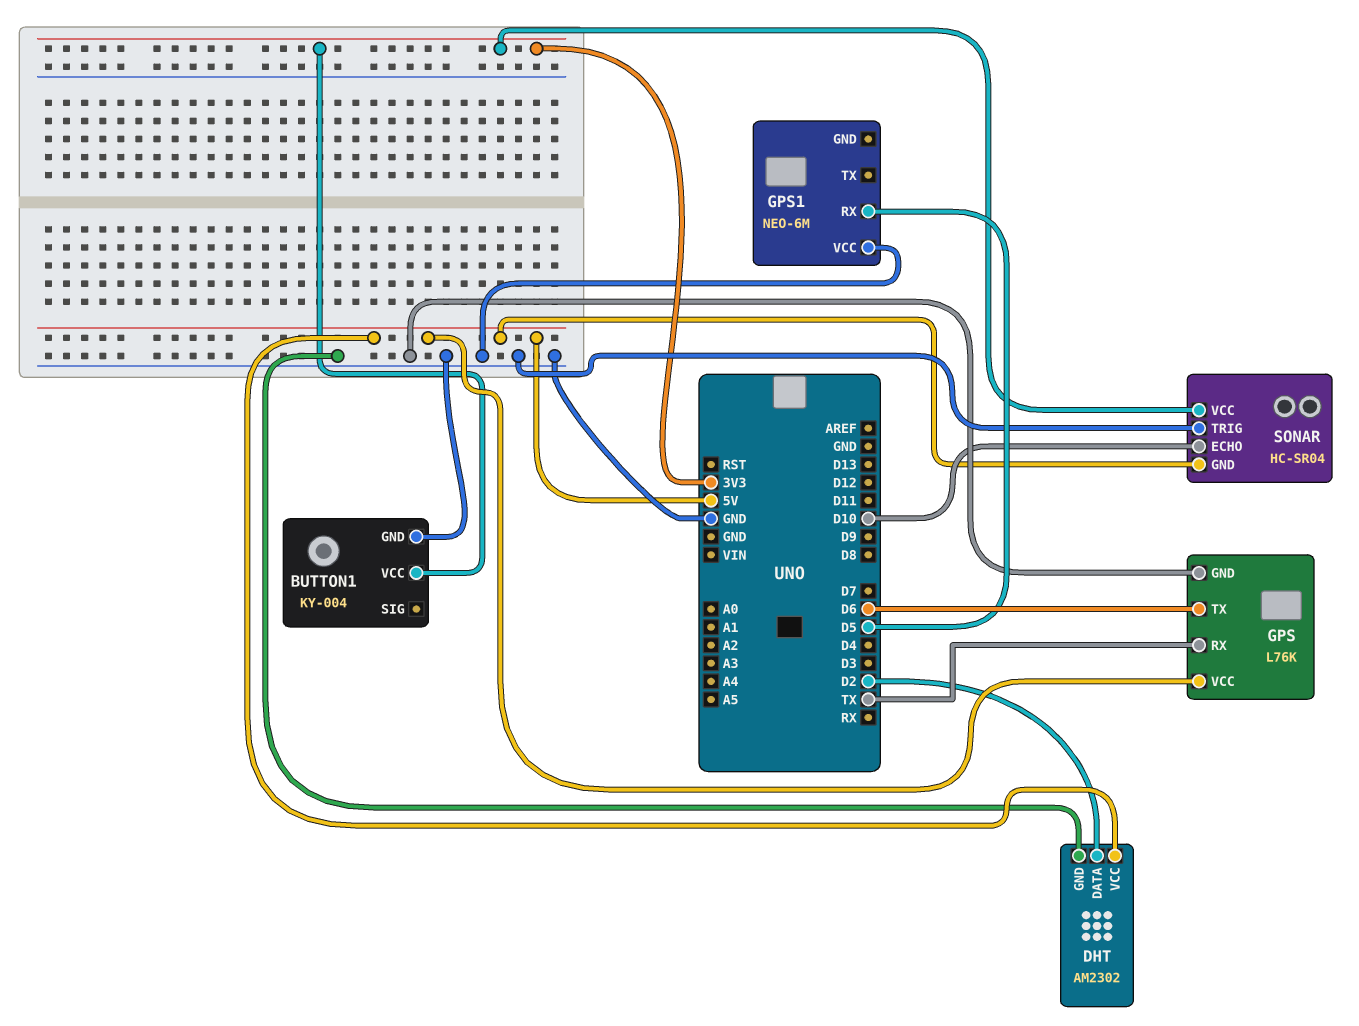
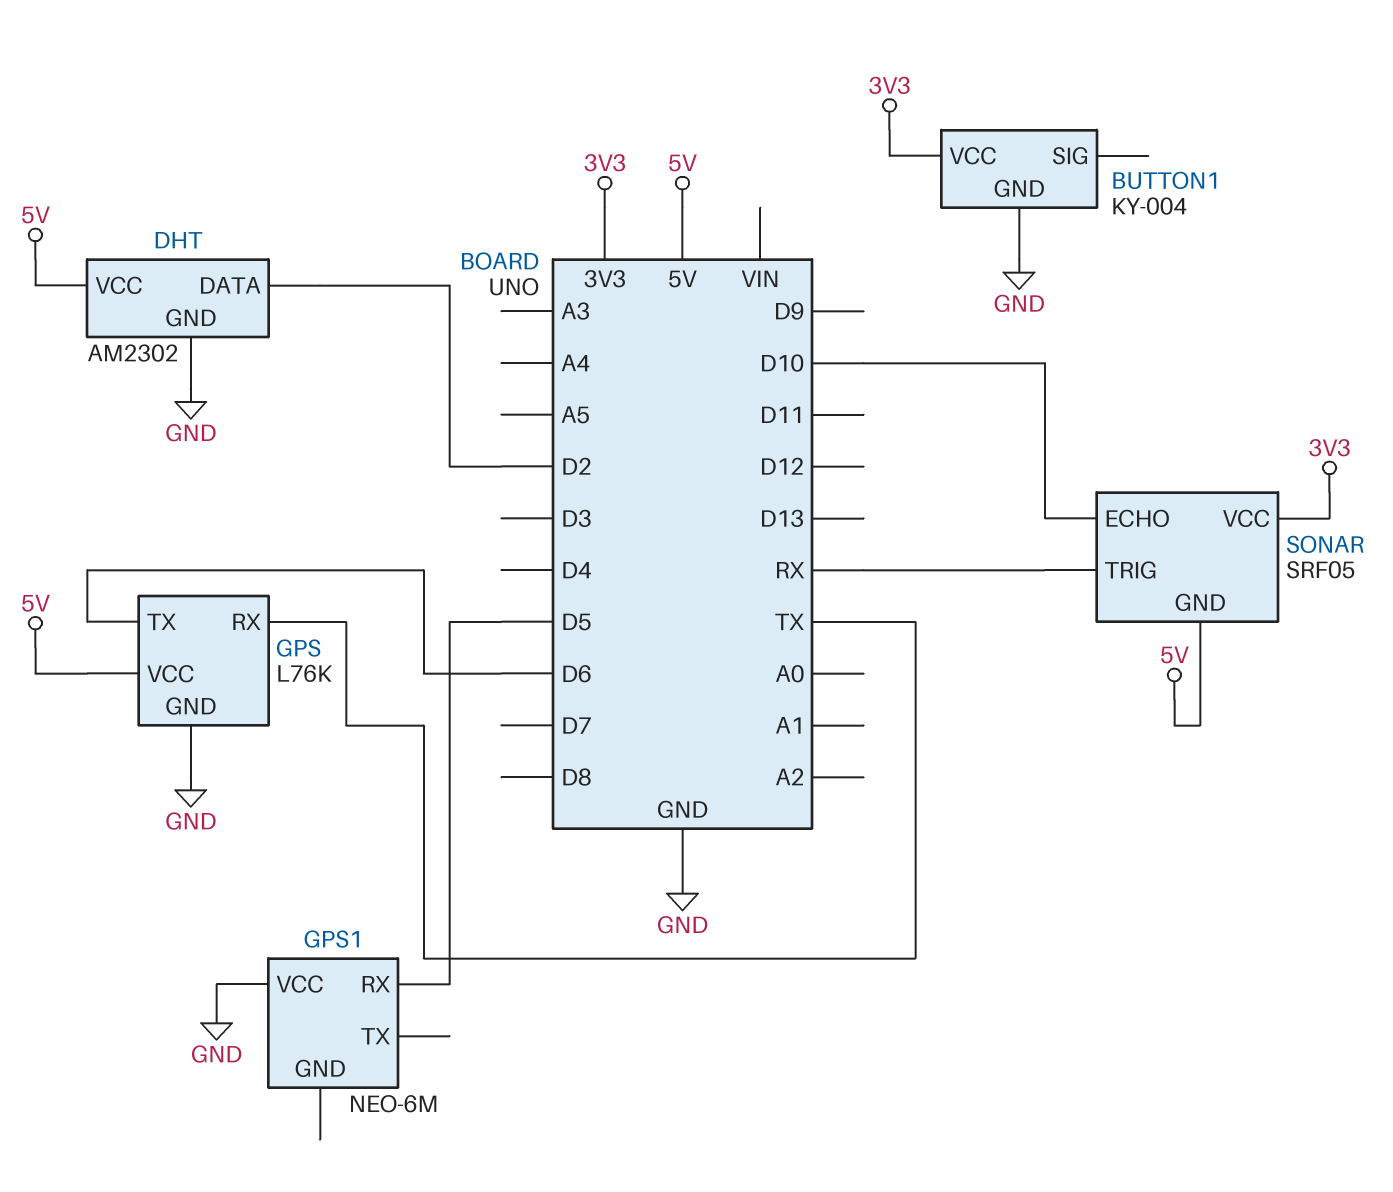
SONAR: HC-SR04 -> SRF05
SONAR pin TRIG: GND -> RX

